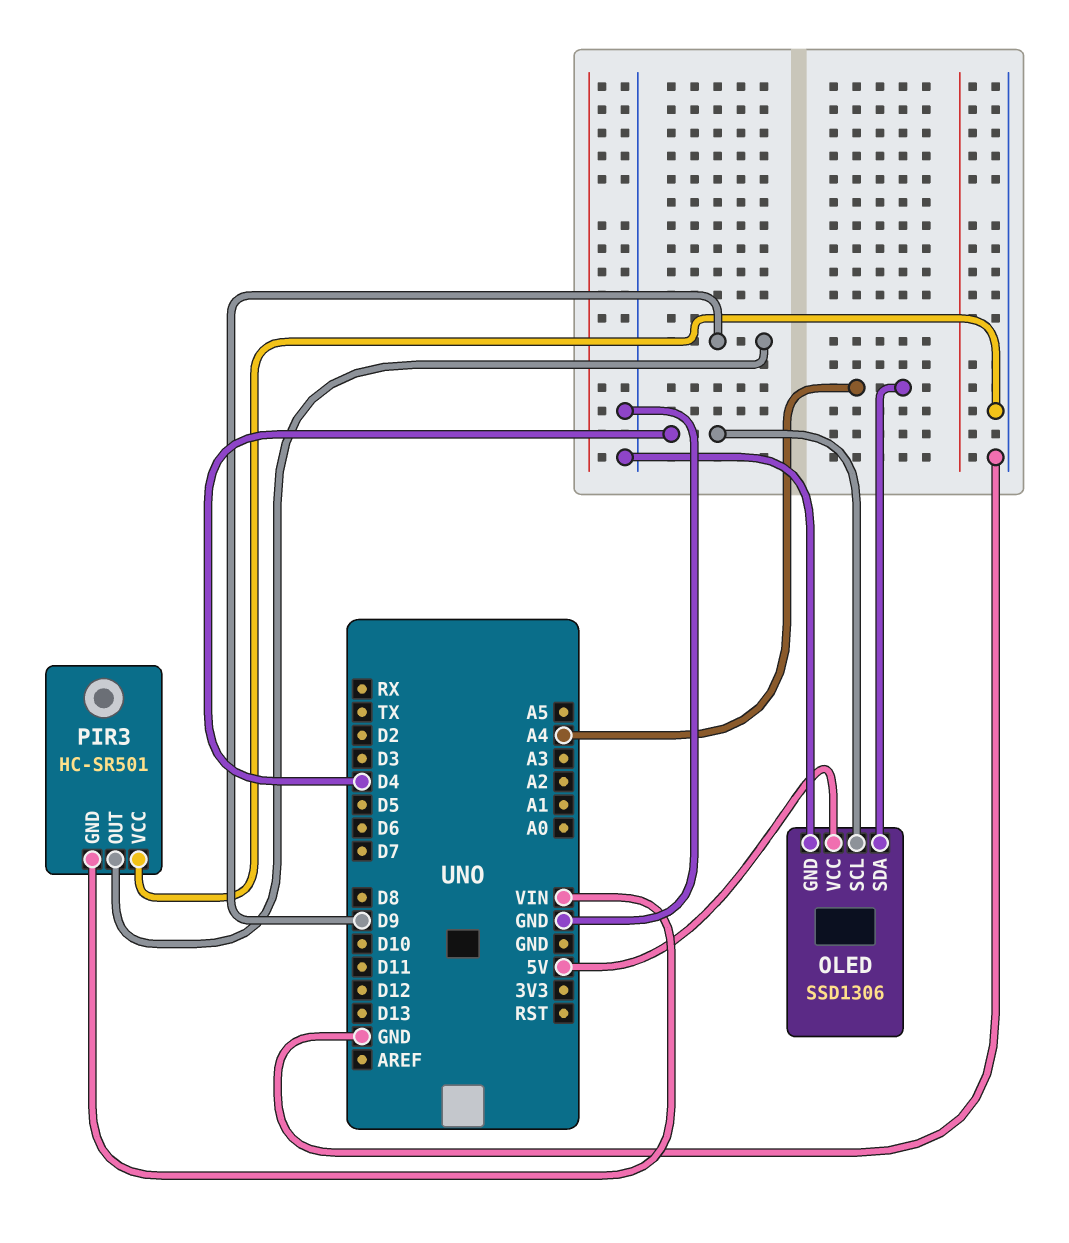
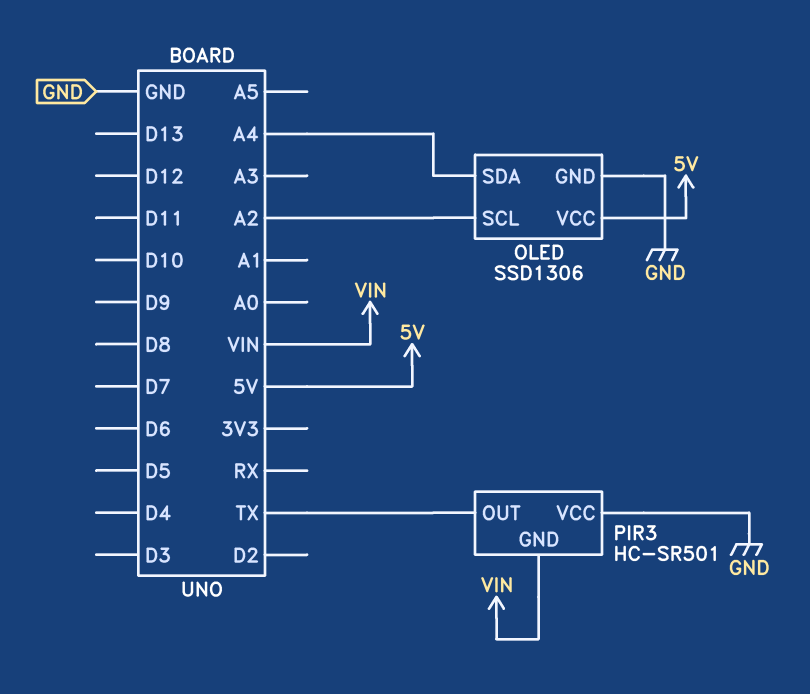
OLED pin SCL: D4 -> A2
PIR3 pin OUT: D9 -> TX

